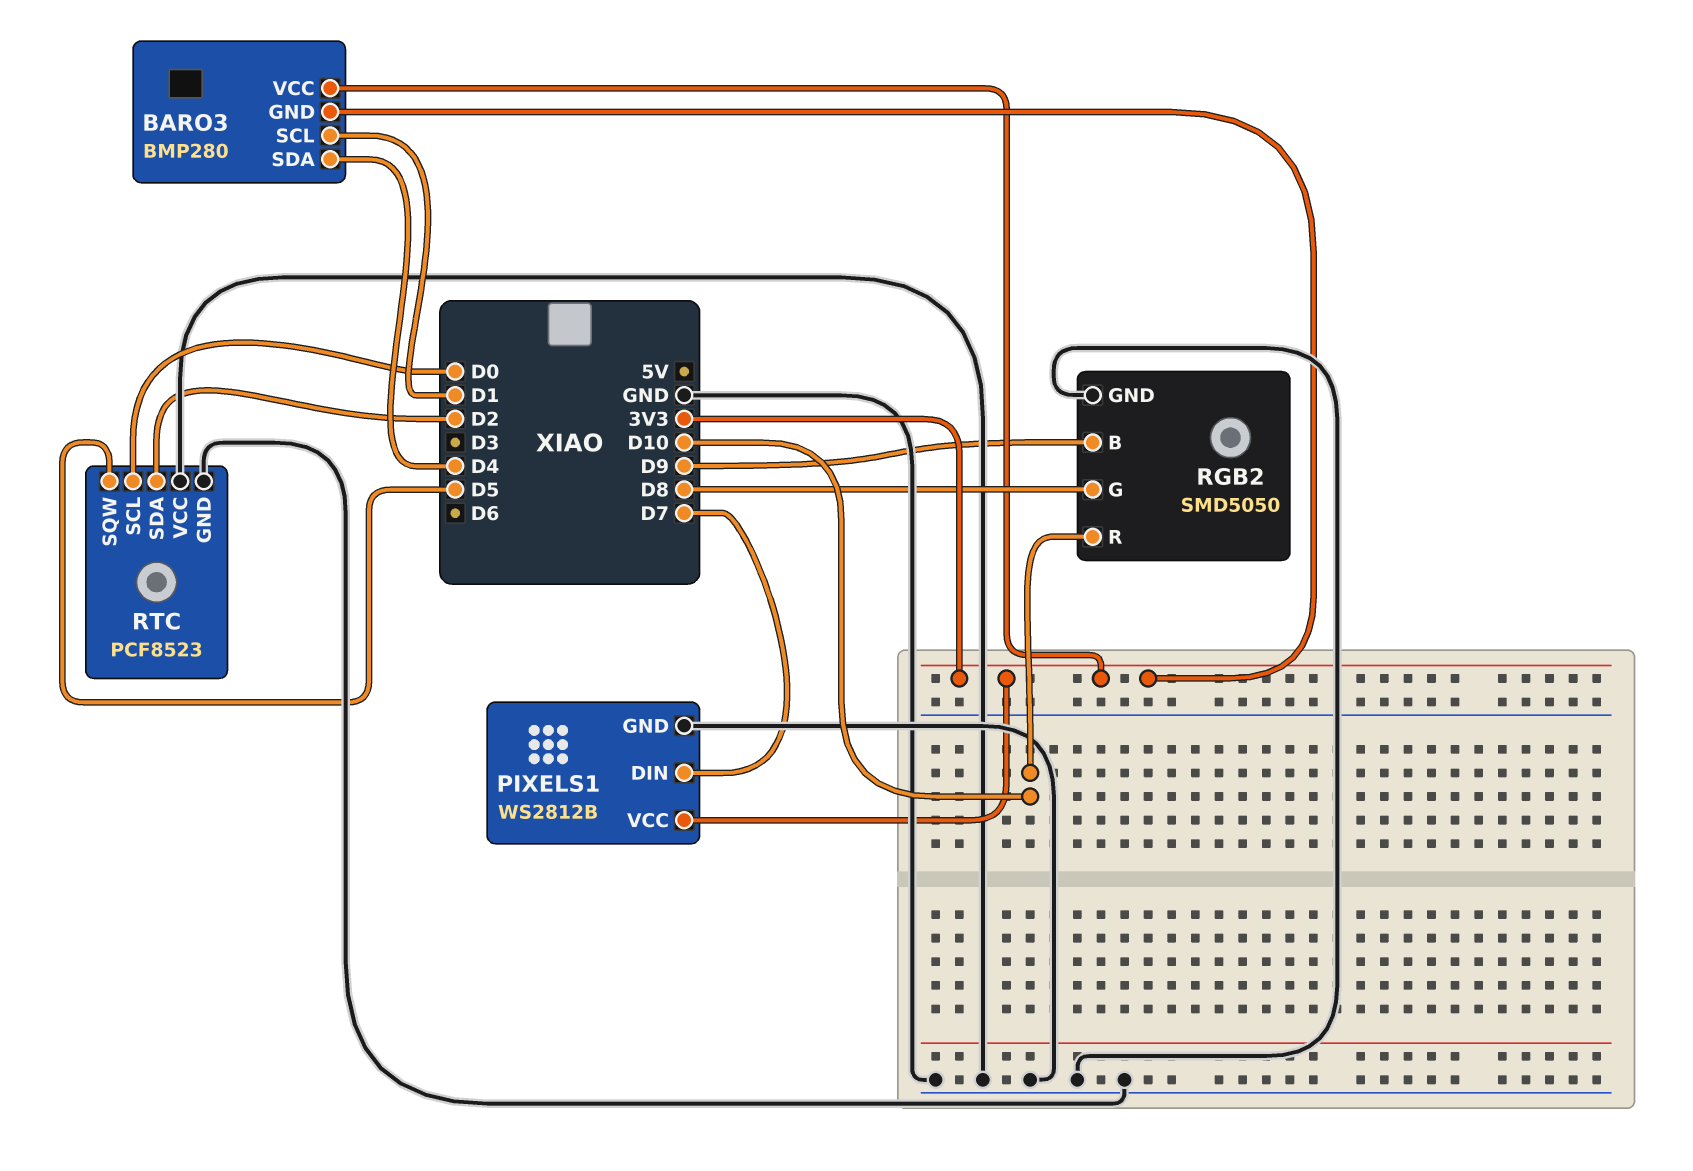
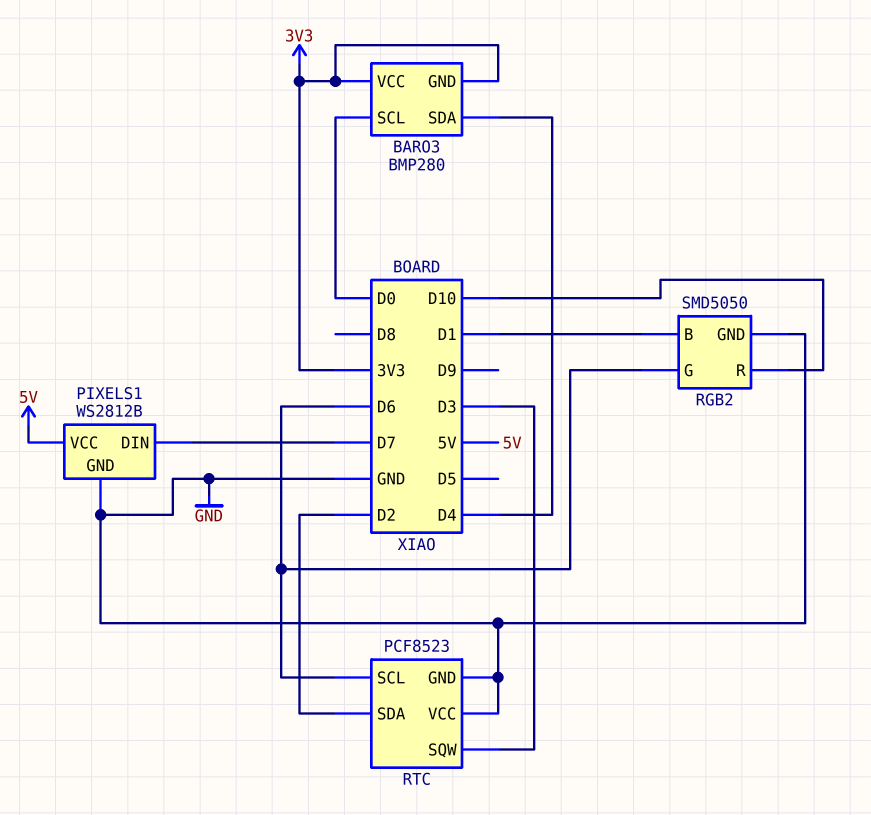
BARO3 pin SCL: D1 -> D0
PIXELS1 pin VCC: 3V3 -> 5V
RGB2 pin B: D9 -> D1
RGB2 pin G: D8 -> D6
RTC pin SCL: D0 -> D6
RTC pin SQW: D5 -> D3

